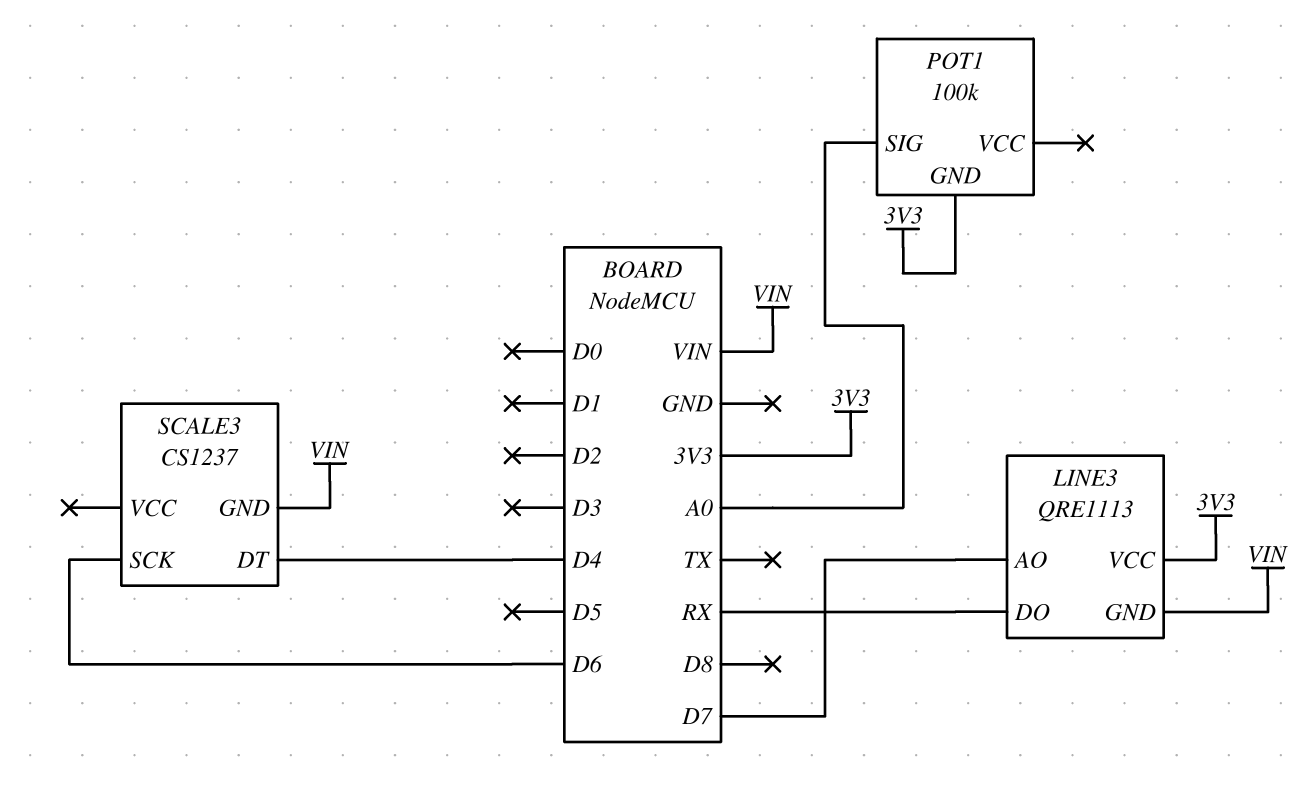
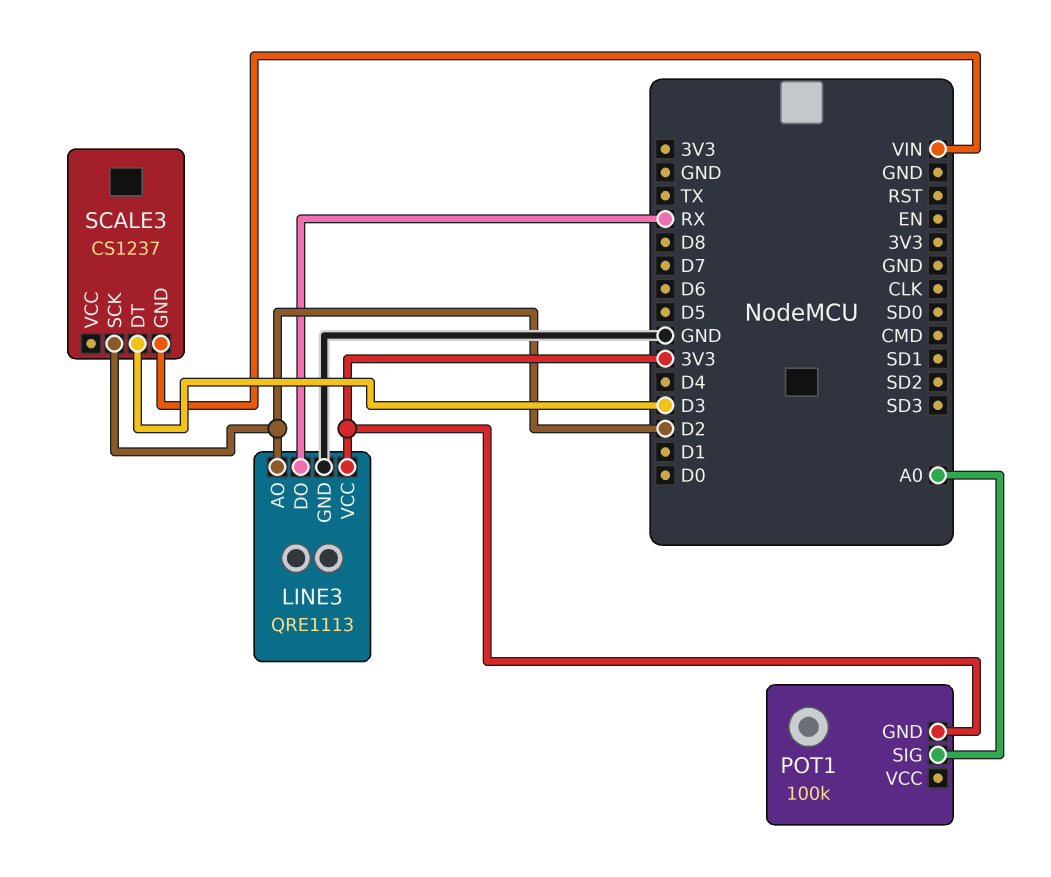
LINE3 pin AO: D7 -> D2
LINE3 pin GND: VIN -> GND
SCALE3 pin DT: D4 -> D3
SCALE3 pin SCK: D6 -> D2

